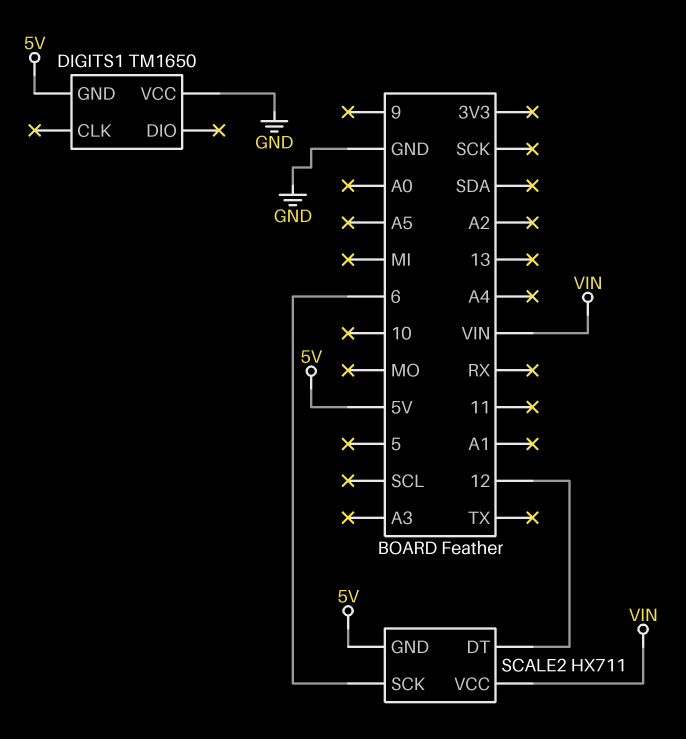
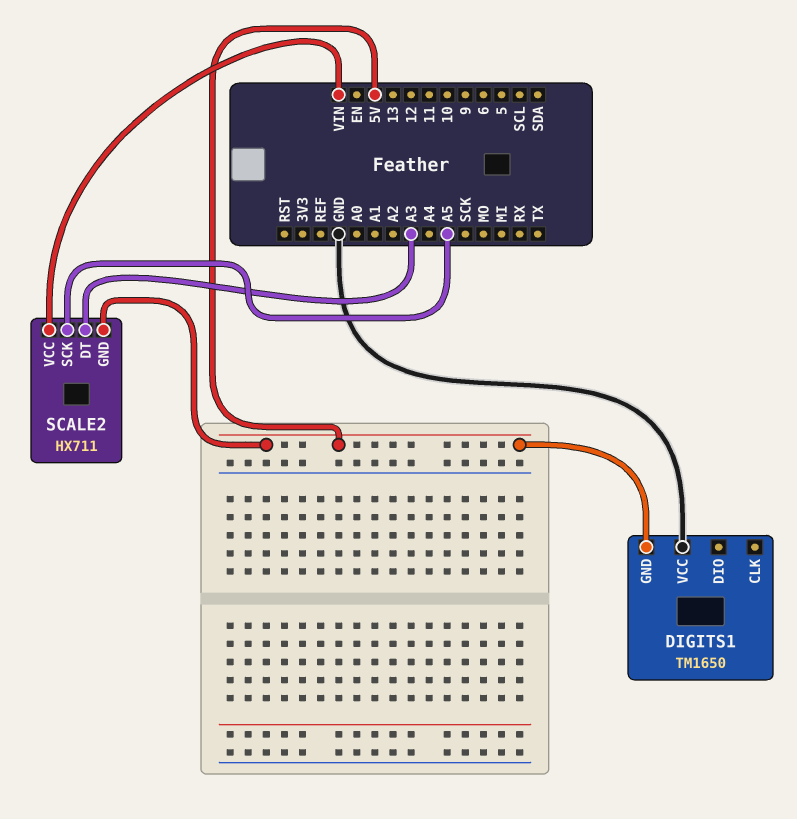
SCALE2 pin DT: 12 -> A3
SCALE2 pin SCK: 6 -> A5

